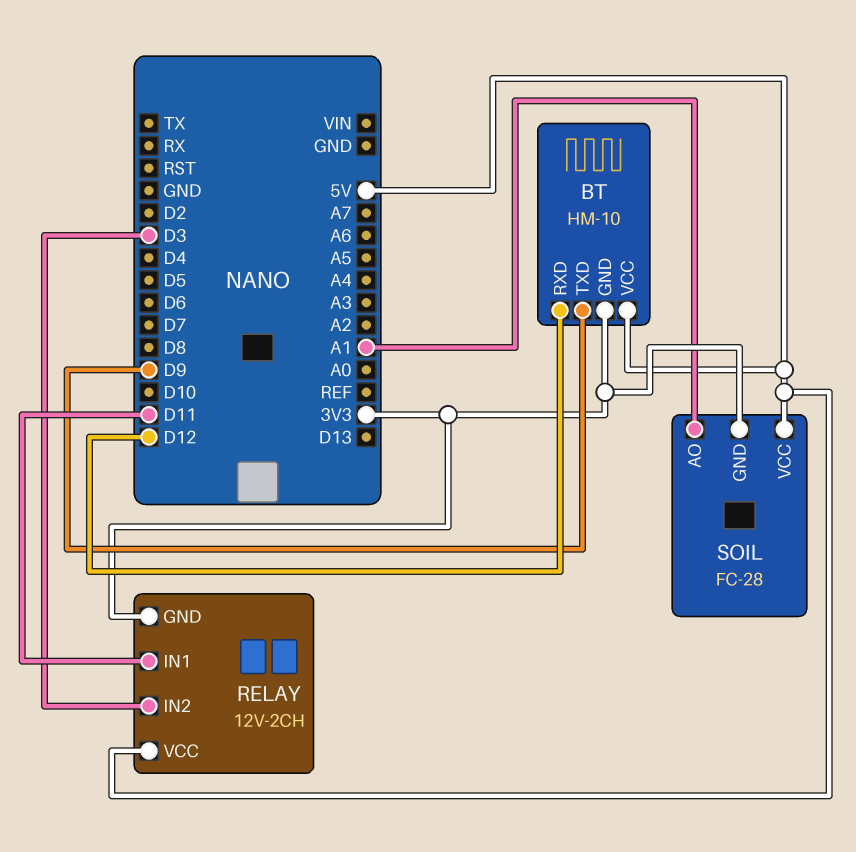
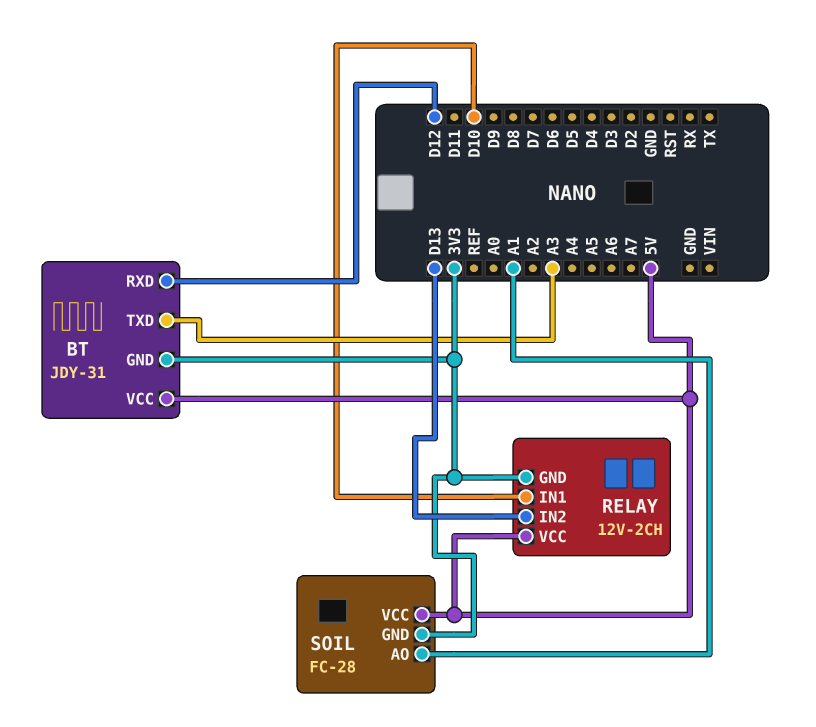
BT: HM-10 -> JDY-31
BT pin TXD: D9 -> A3
RELAY pin IN1: D11 -> D10
RELAY pin IN2: D3 -> D13

